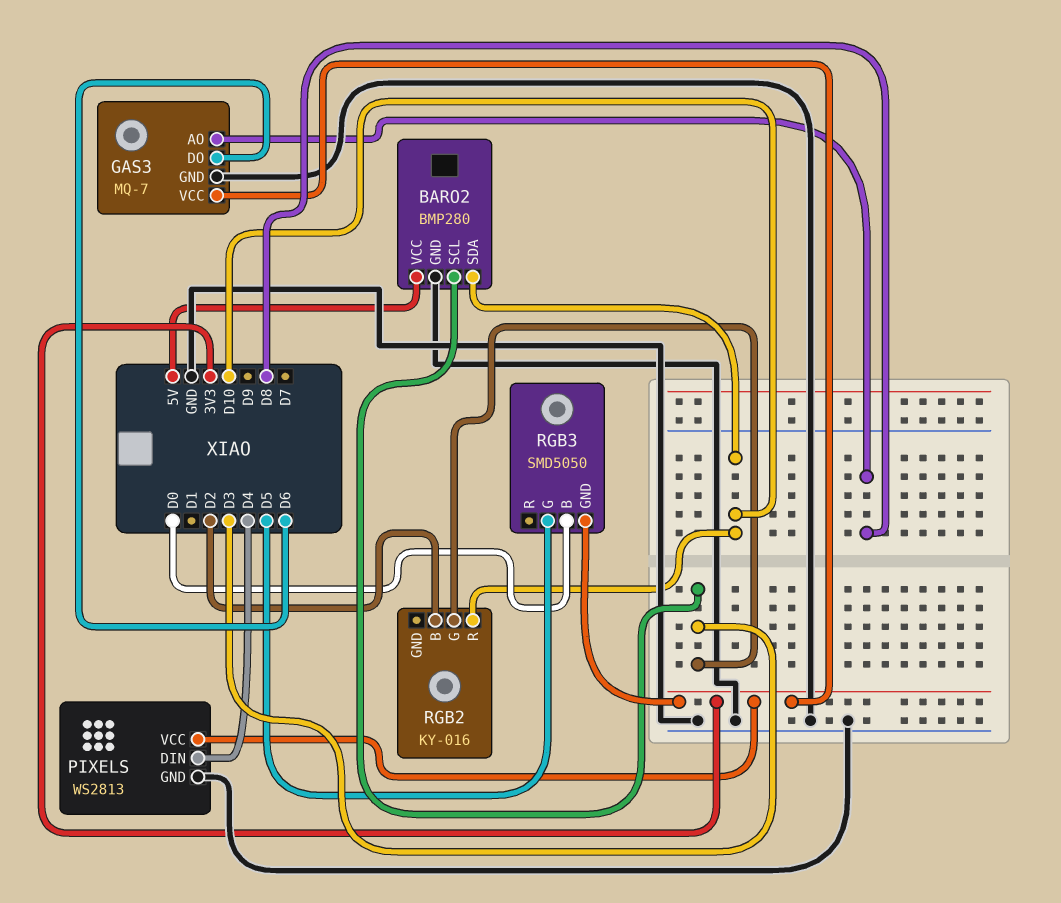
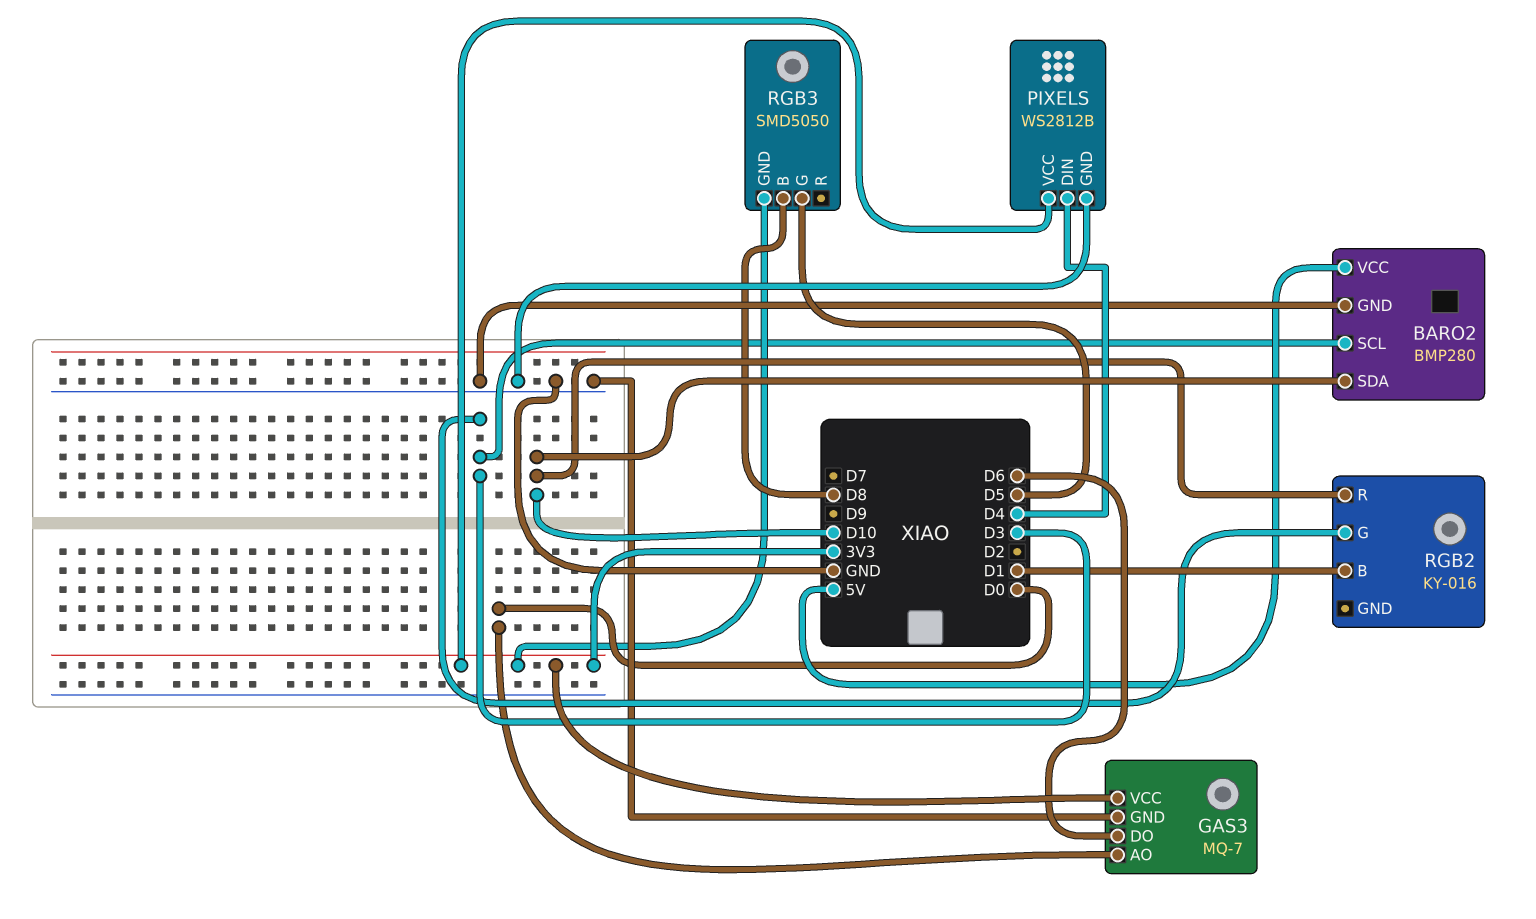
GAS3 pin AO: D8 -> D0
PIXELS: WS2813 -> WS2812B
RGB2 pin B: D2 -> D1
RGB3 pin B: D0 -> D8

